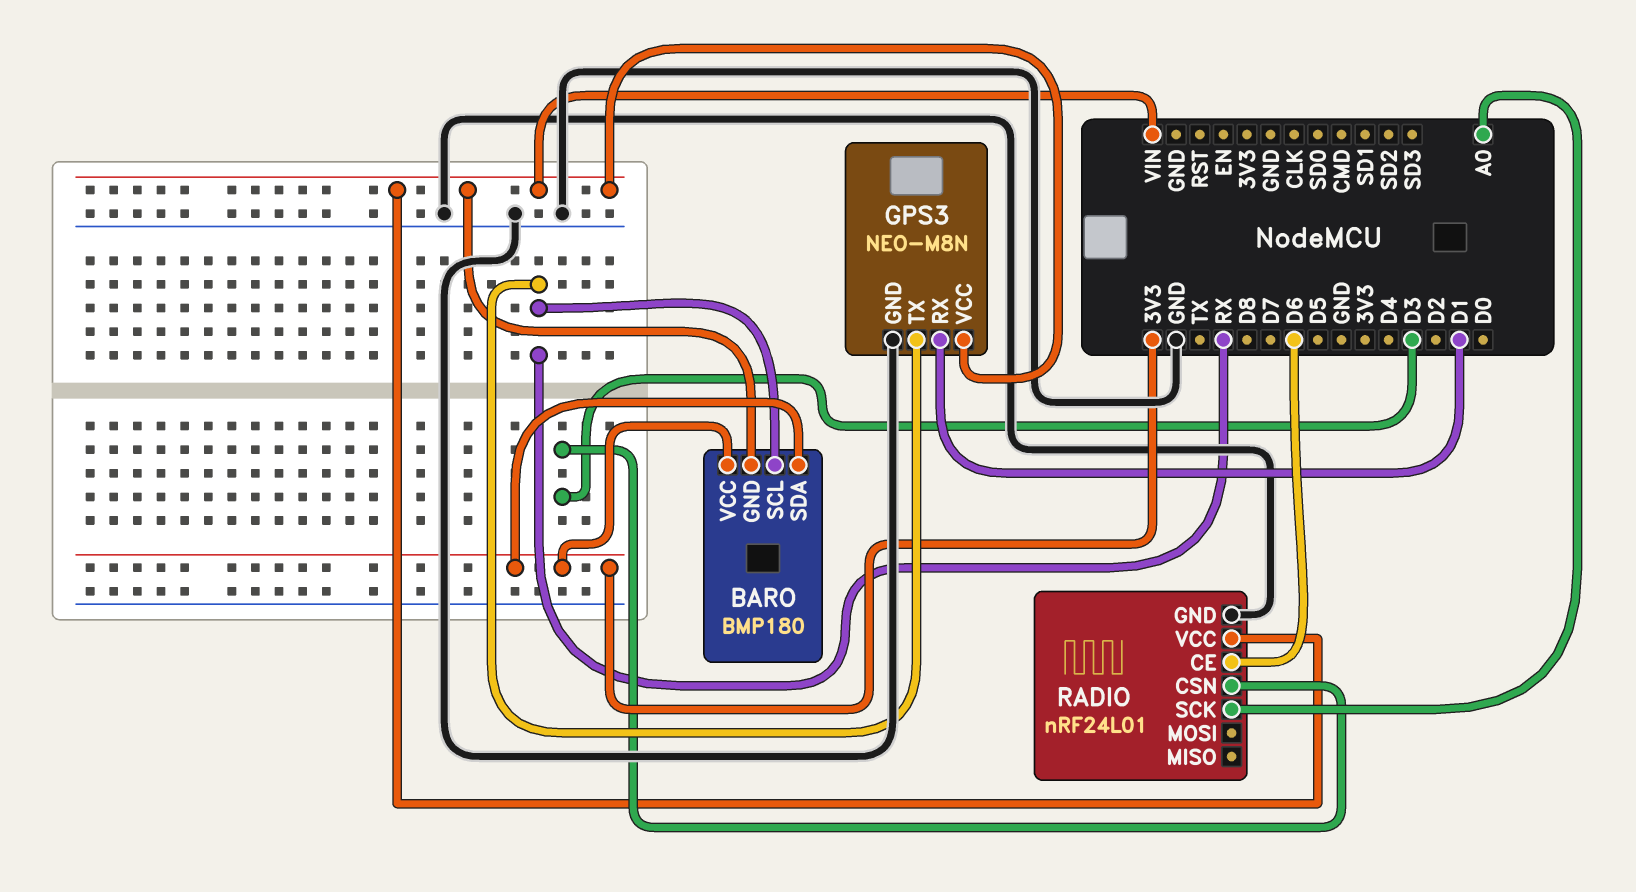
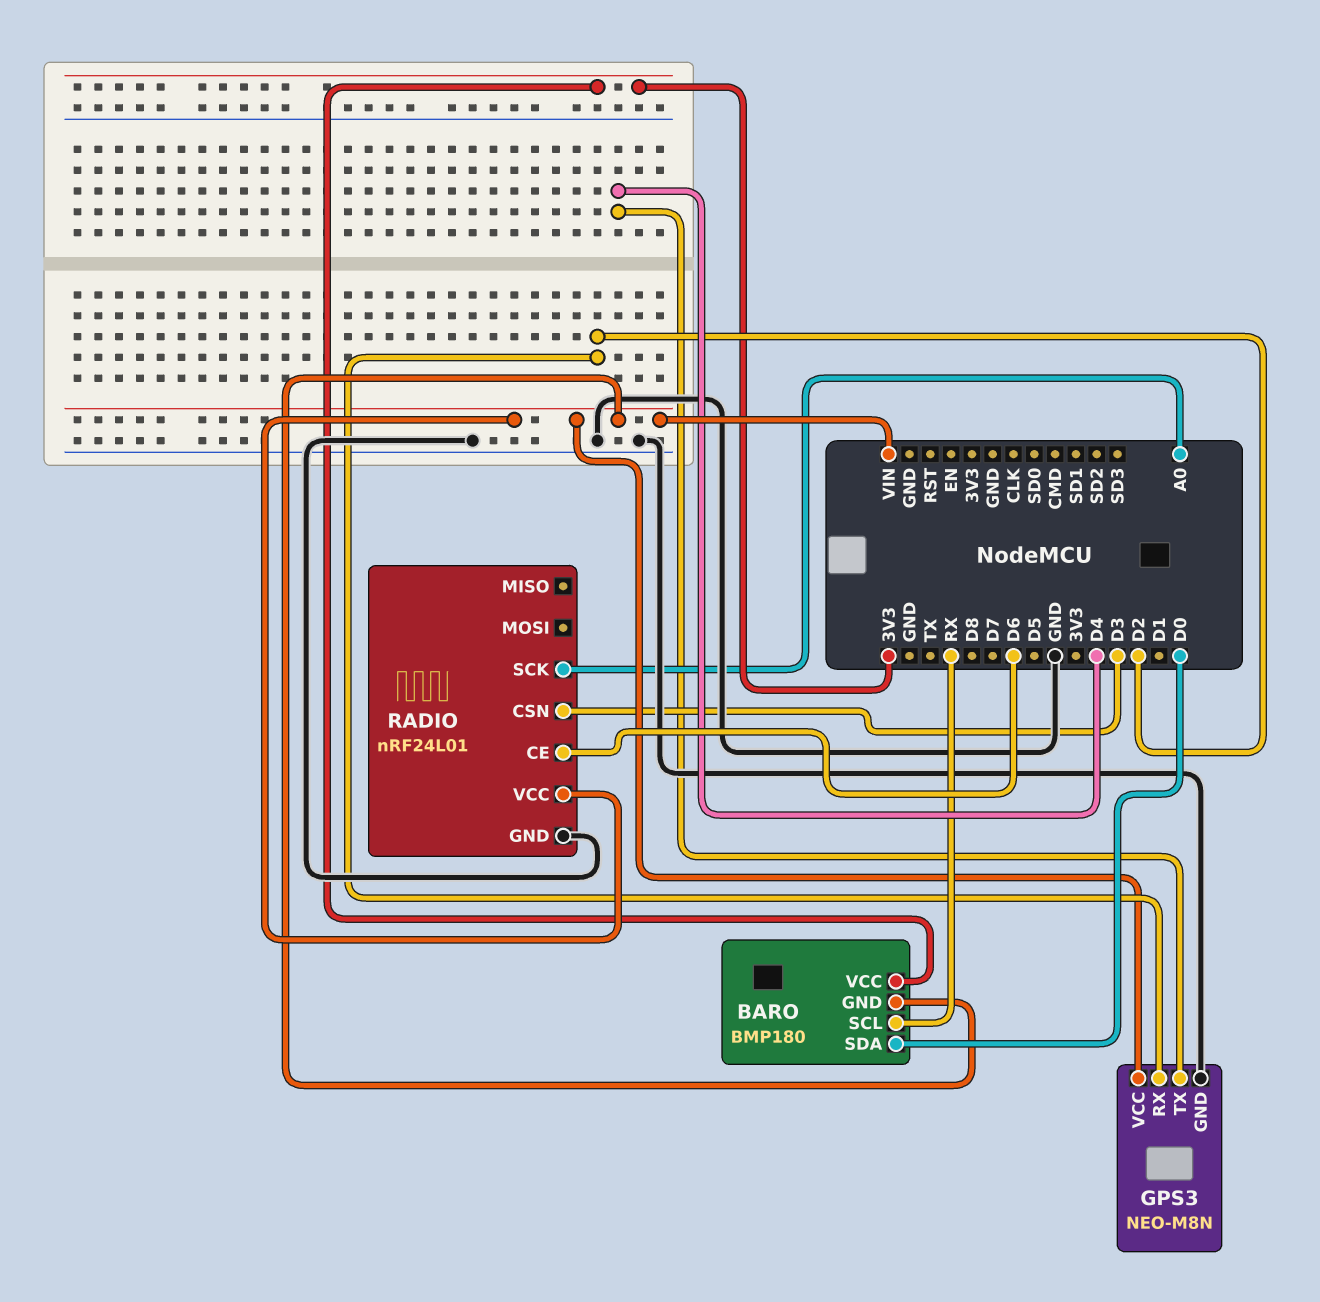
BARO pin SDA: 3V3 -> D0
GPS3 pin RX: D1 -> D2
GPS3 pin TX: RX -> D4

